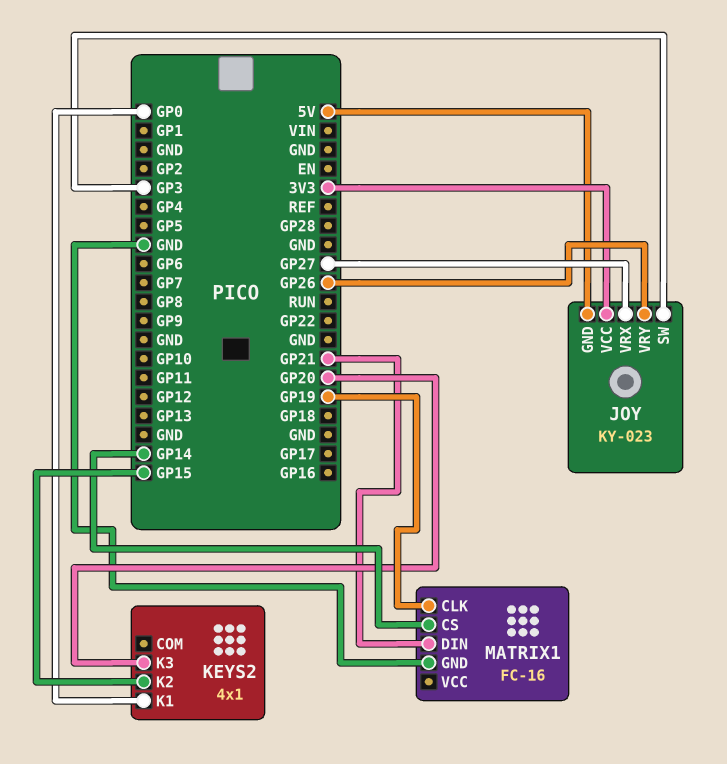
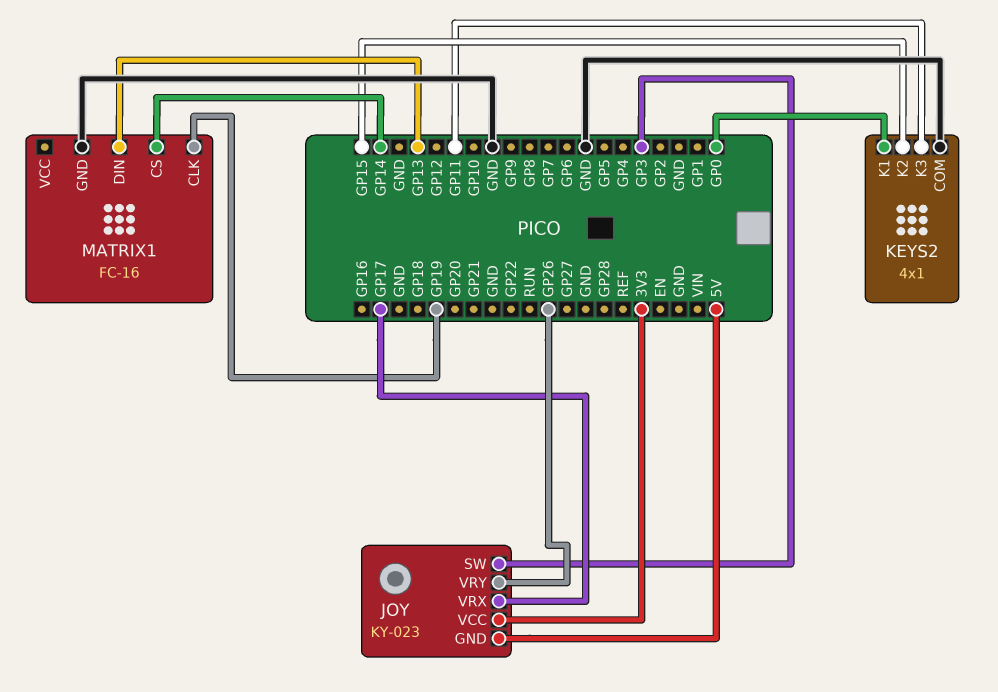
JOY pin VRX: GP27 -> GP17
KEYS2 pin COM: none -> GND
KEYS2 pin K3: GP20 -> GP11
MATRIX1 pin DIN: GP21 -> GP13

